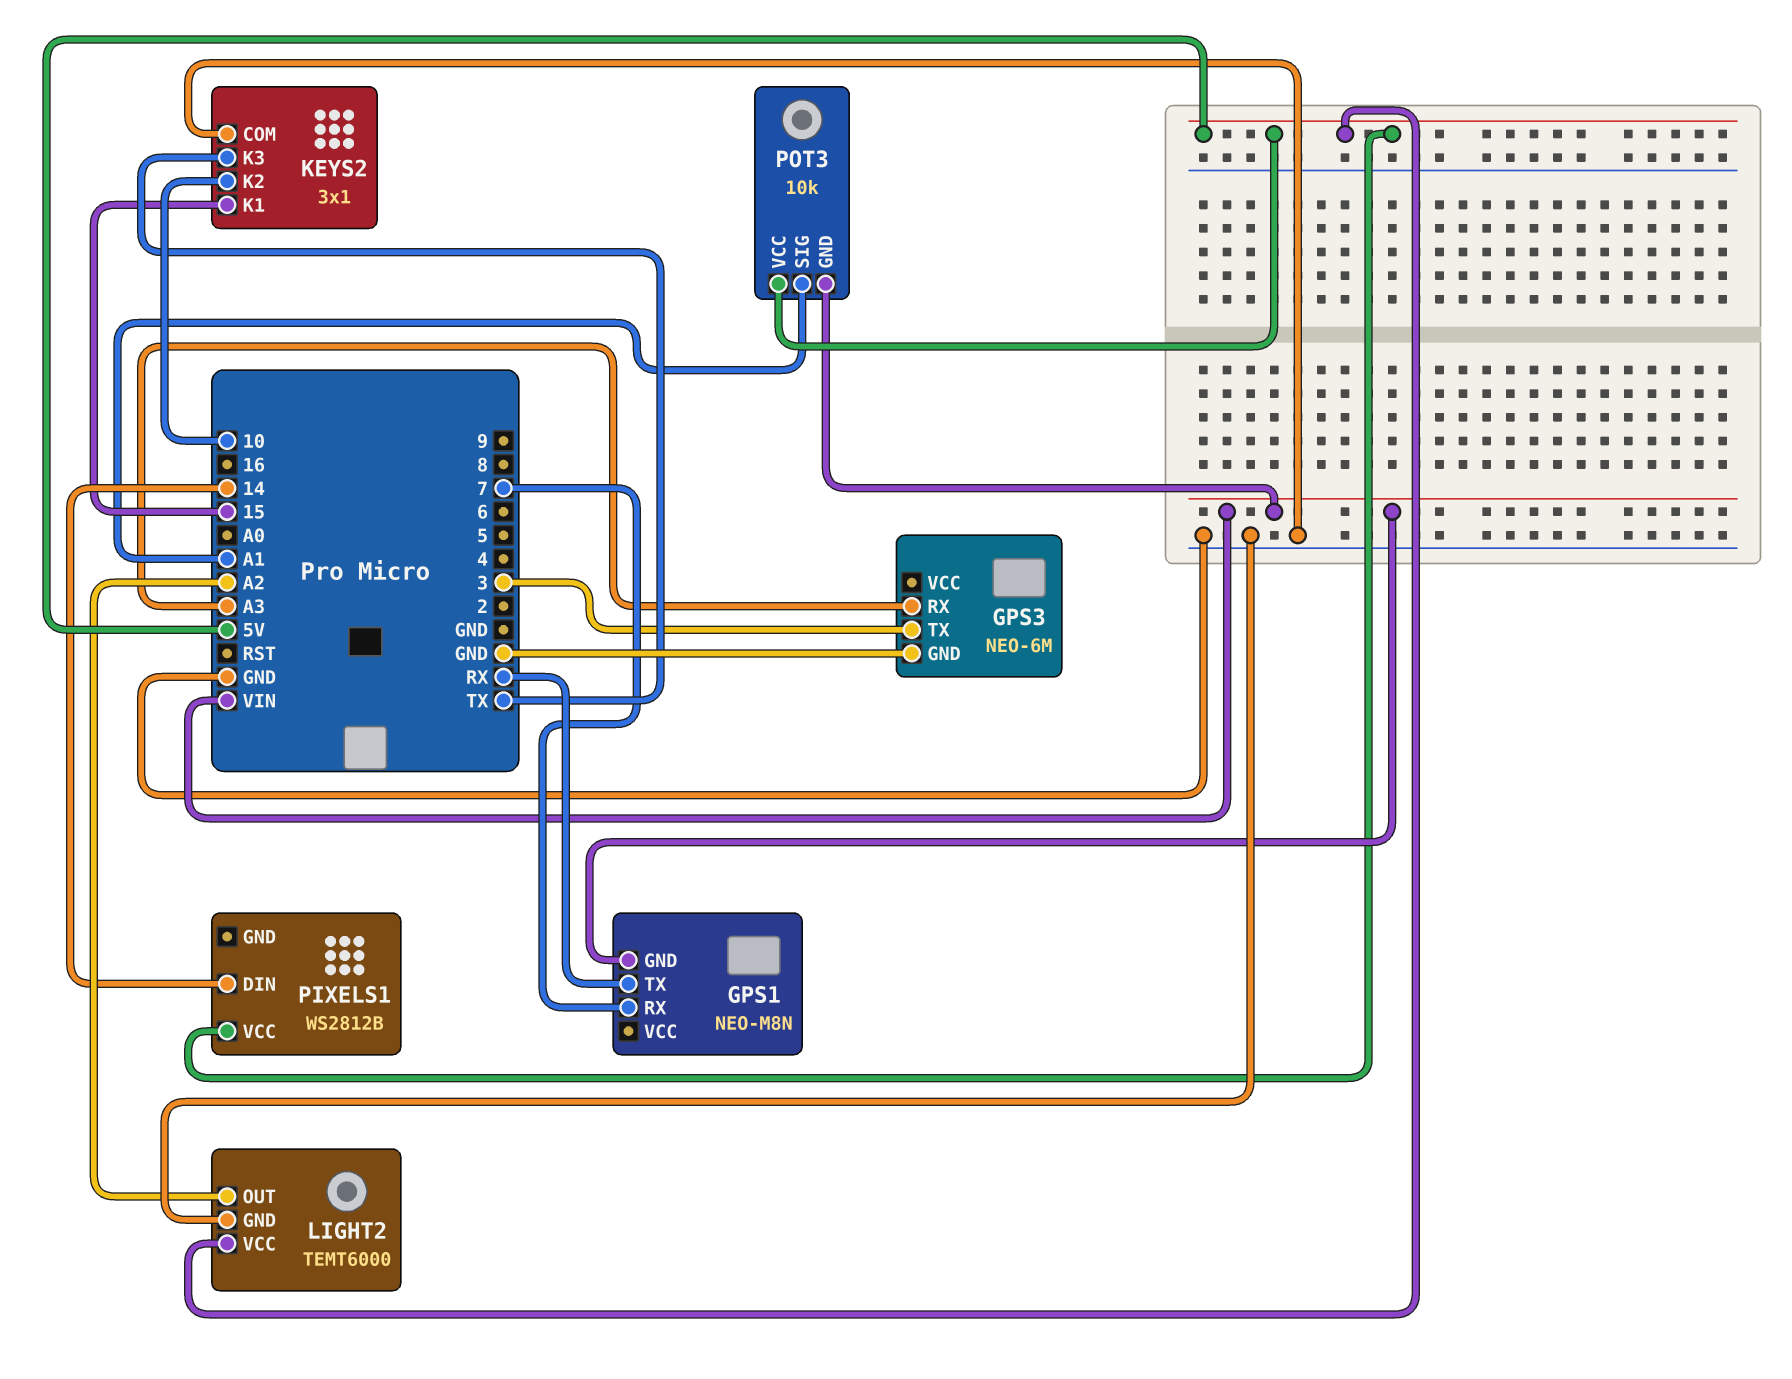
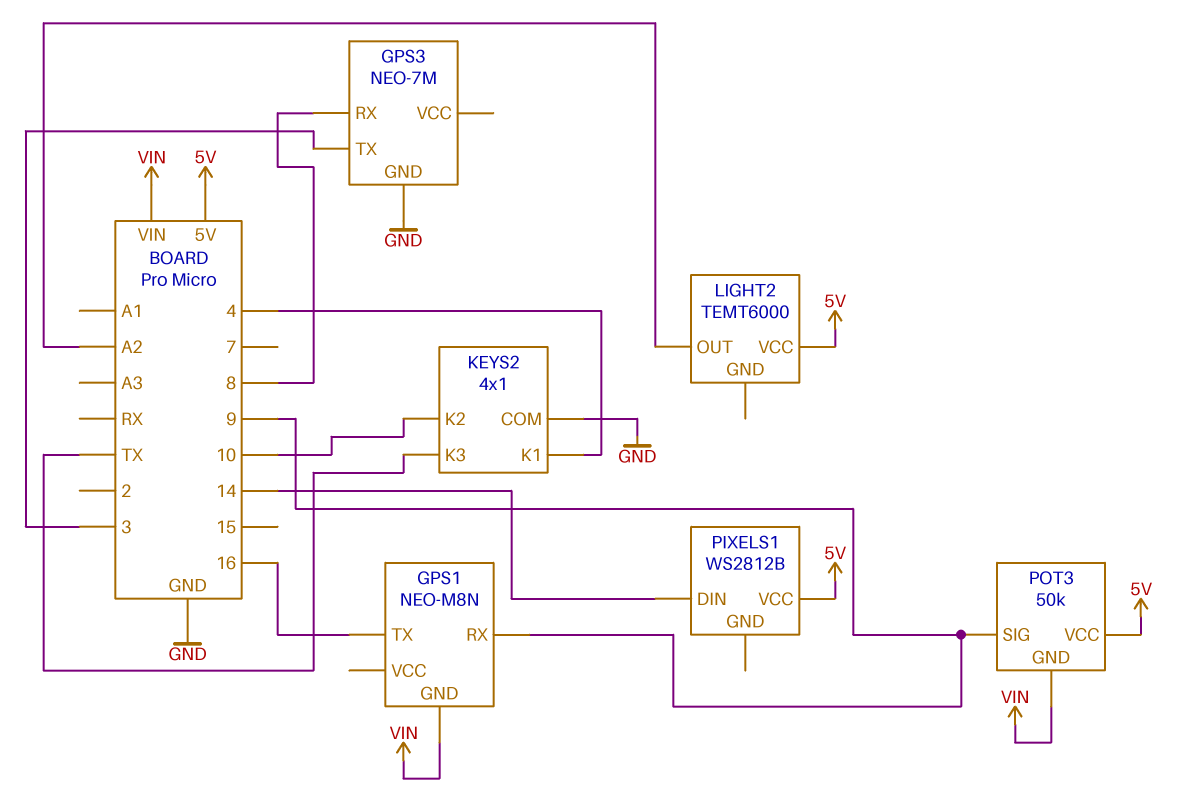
GPS1 pin RX: 7 -> 9
GPS1 pin TX: RX -> 16
GPS3: NEO-6M -> NEO-7M
GPS3 pin RX: A3 -> 8
KEYS2: 3x1 -> 4x1
KEYS2 pin K1: 15 -> 4
LIGHT2 pin GND: GND -> none
POT3: 10k -> 50k
POT3 pin SIG: A1 -> 9

